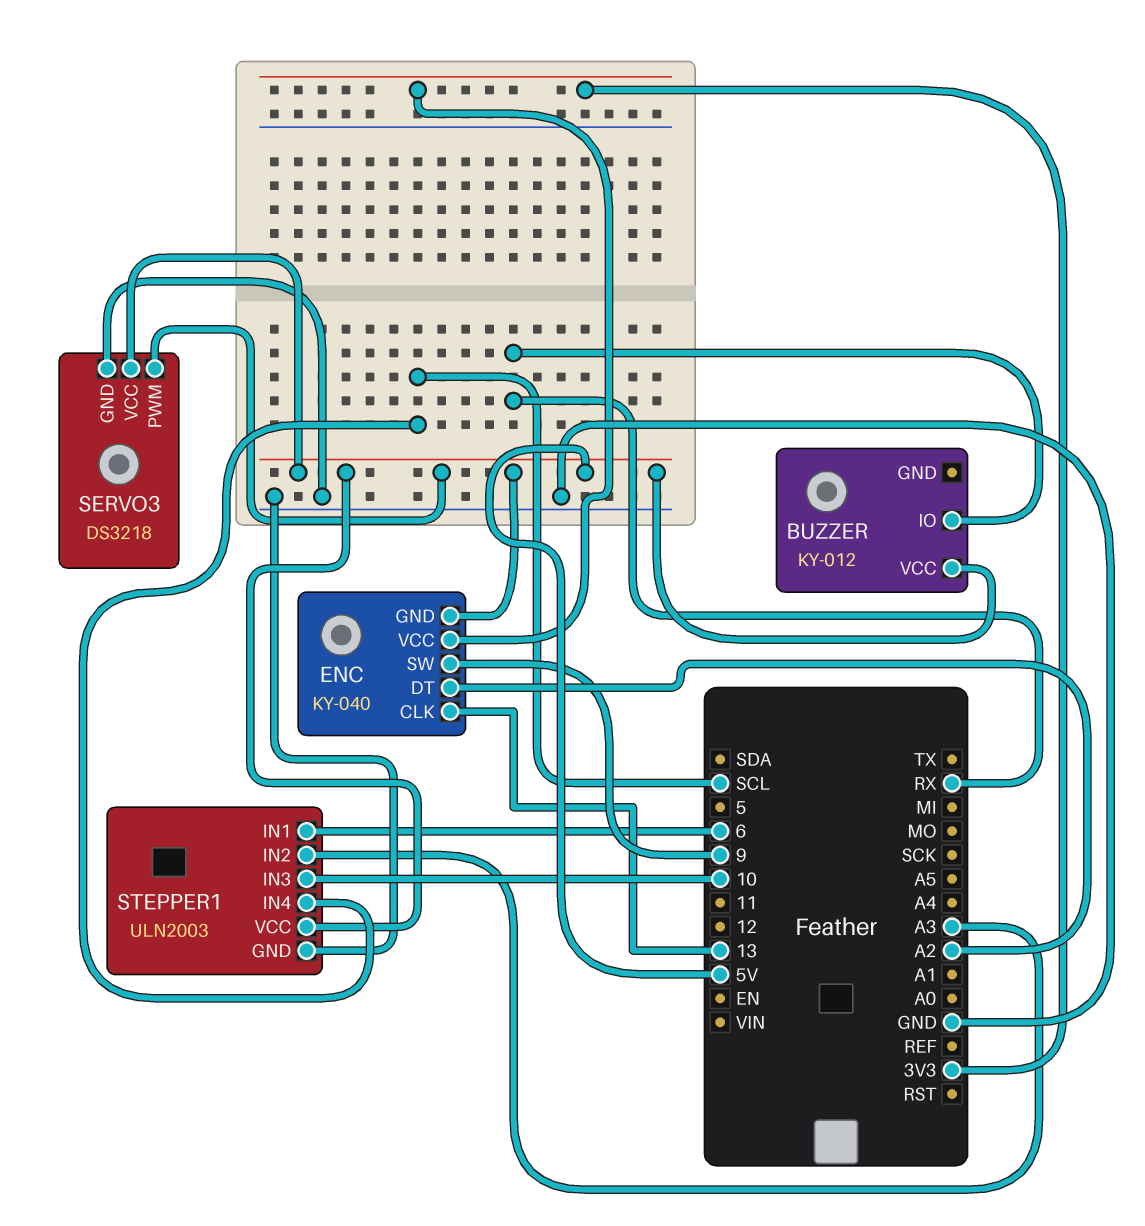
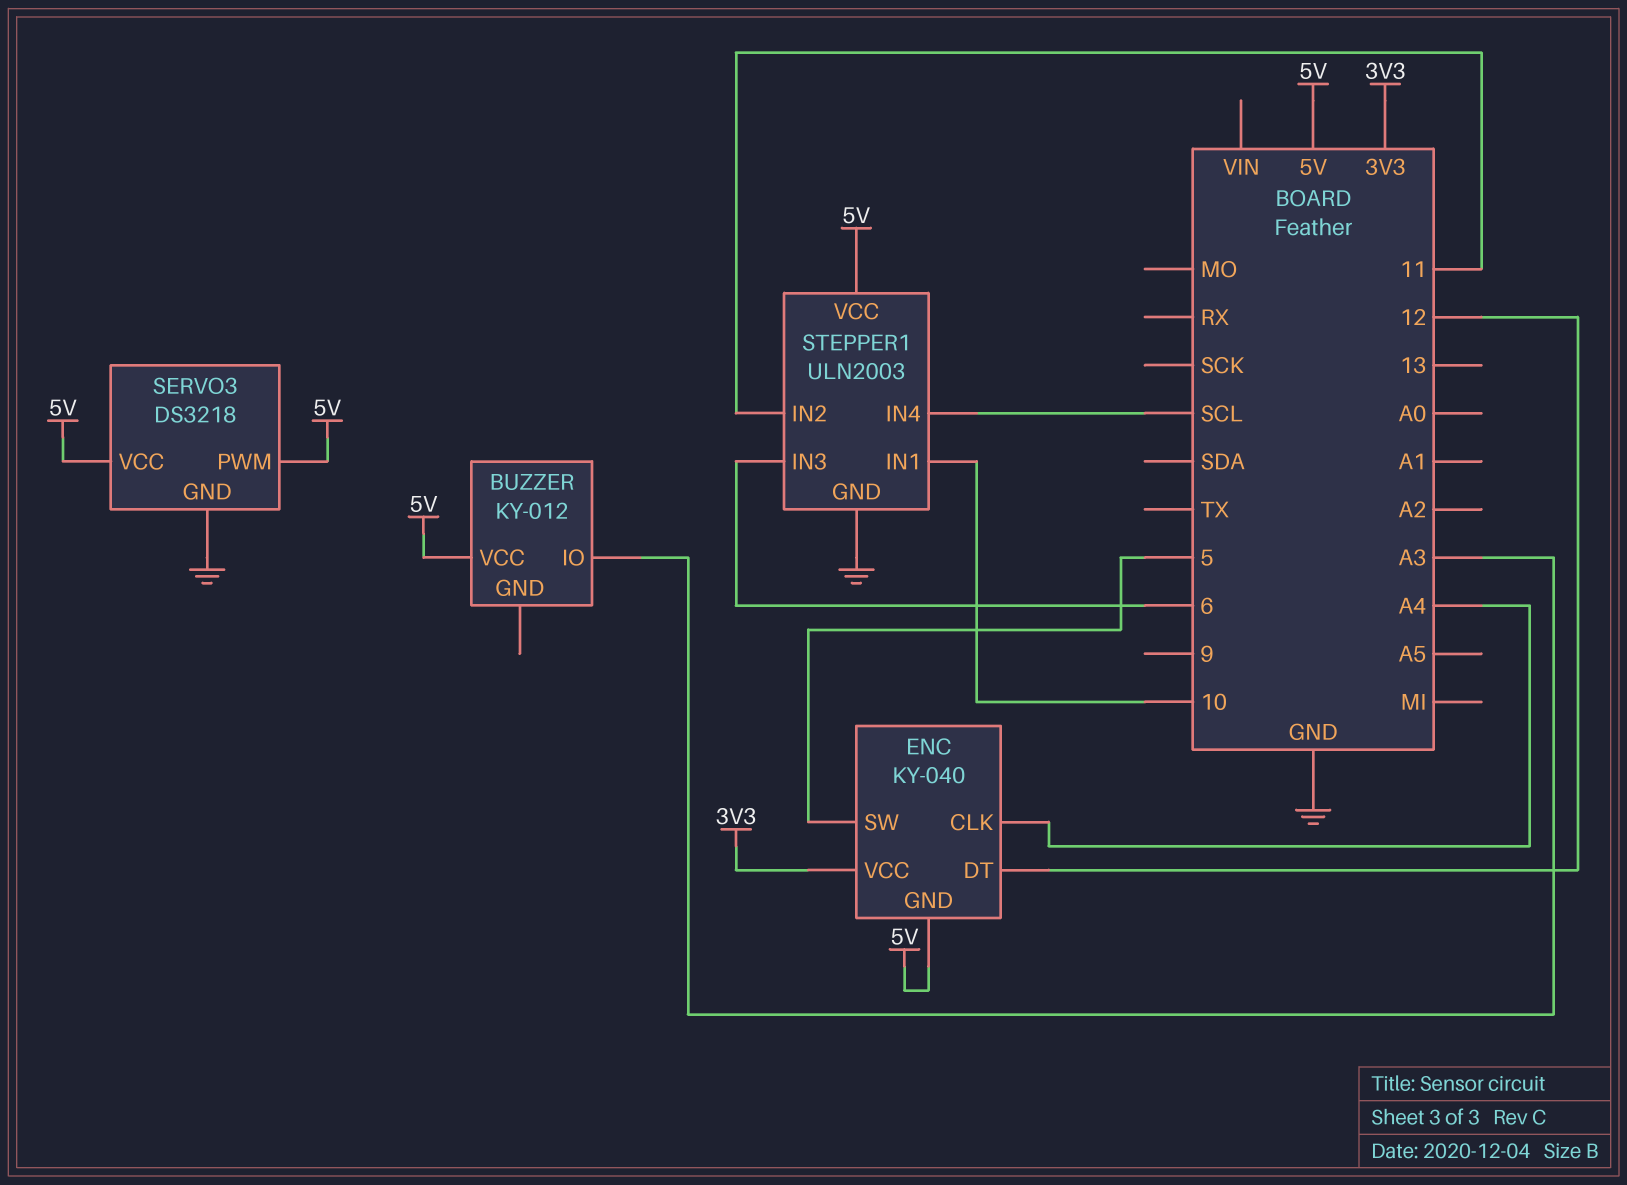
BUZZER pin IO: RX -> A3
ENC pin CLK: 13 -> A4
ENC pin DT: A2 -> 12
ENC pin SW: 9 -> 5
STEPPER1 pin IN1: 6 -> 10
STEPPER1 pin IN2: A3 -> 11
STEPPER1 pin IN3: 10 -> 6

